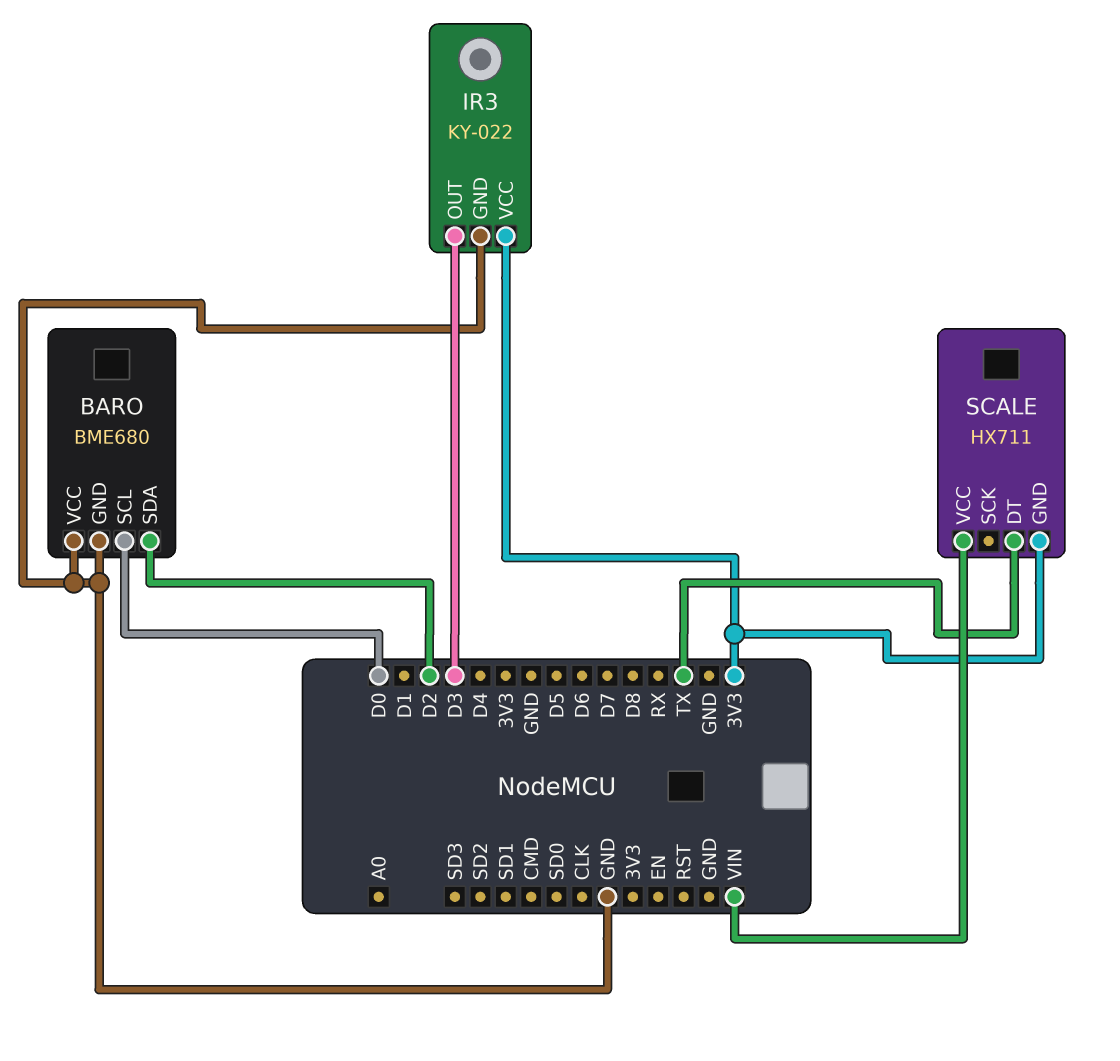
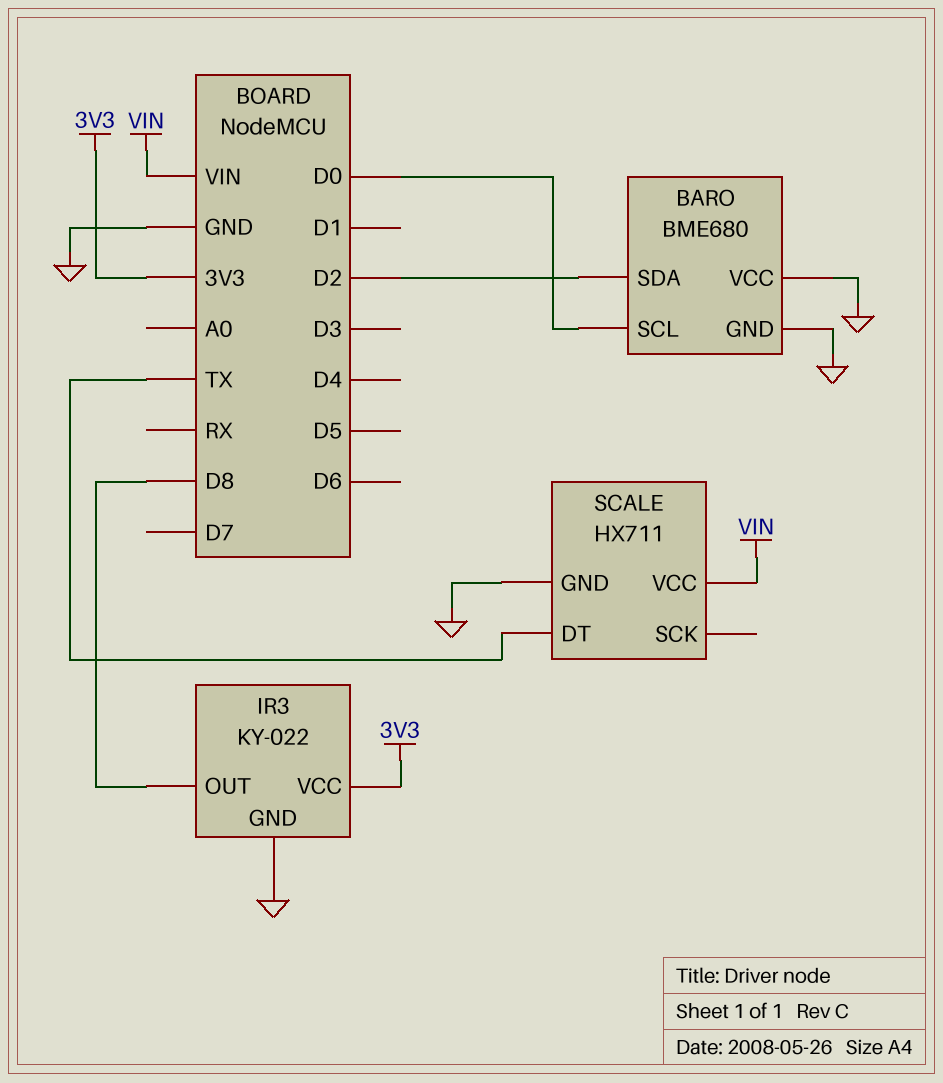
IR3 pin OUT: D3 -> D8
SCALE pin GND: 3V3 -> GND

